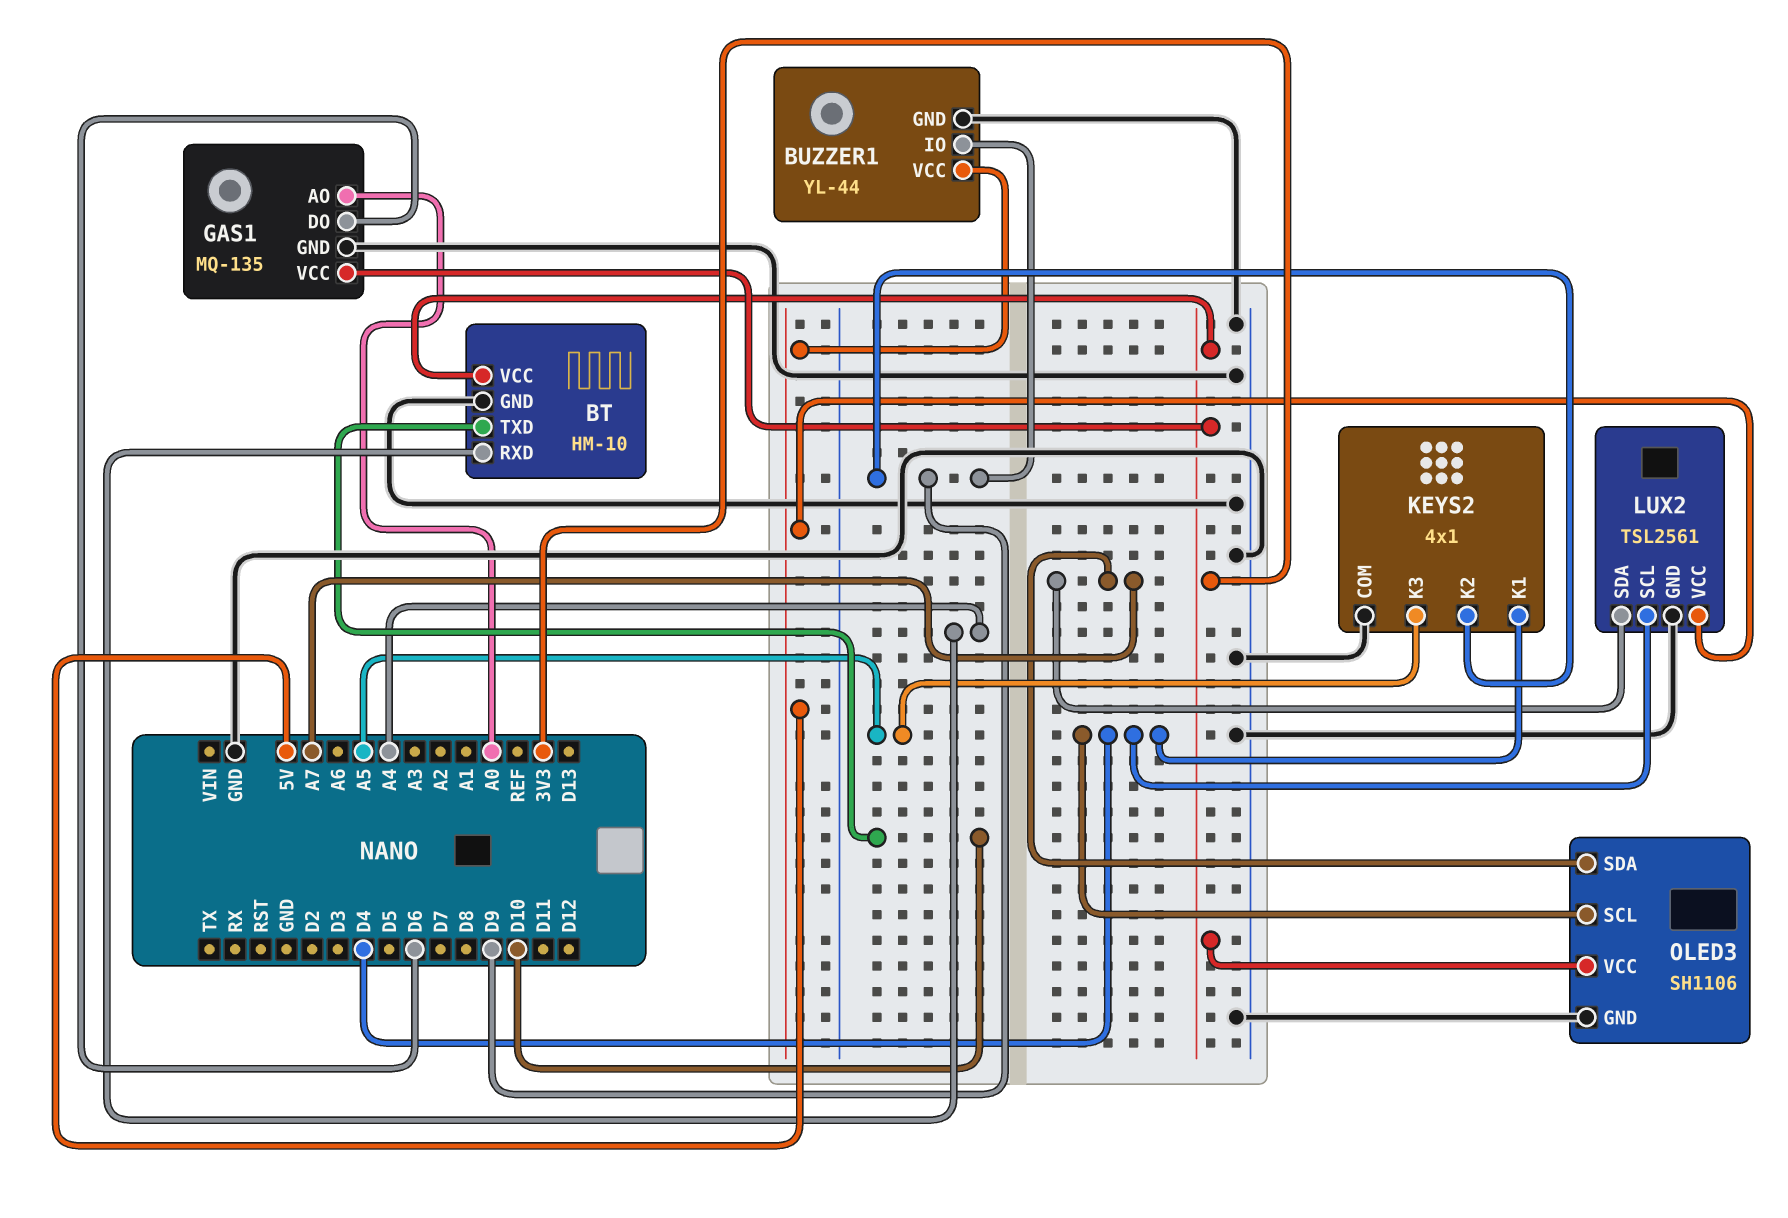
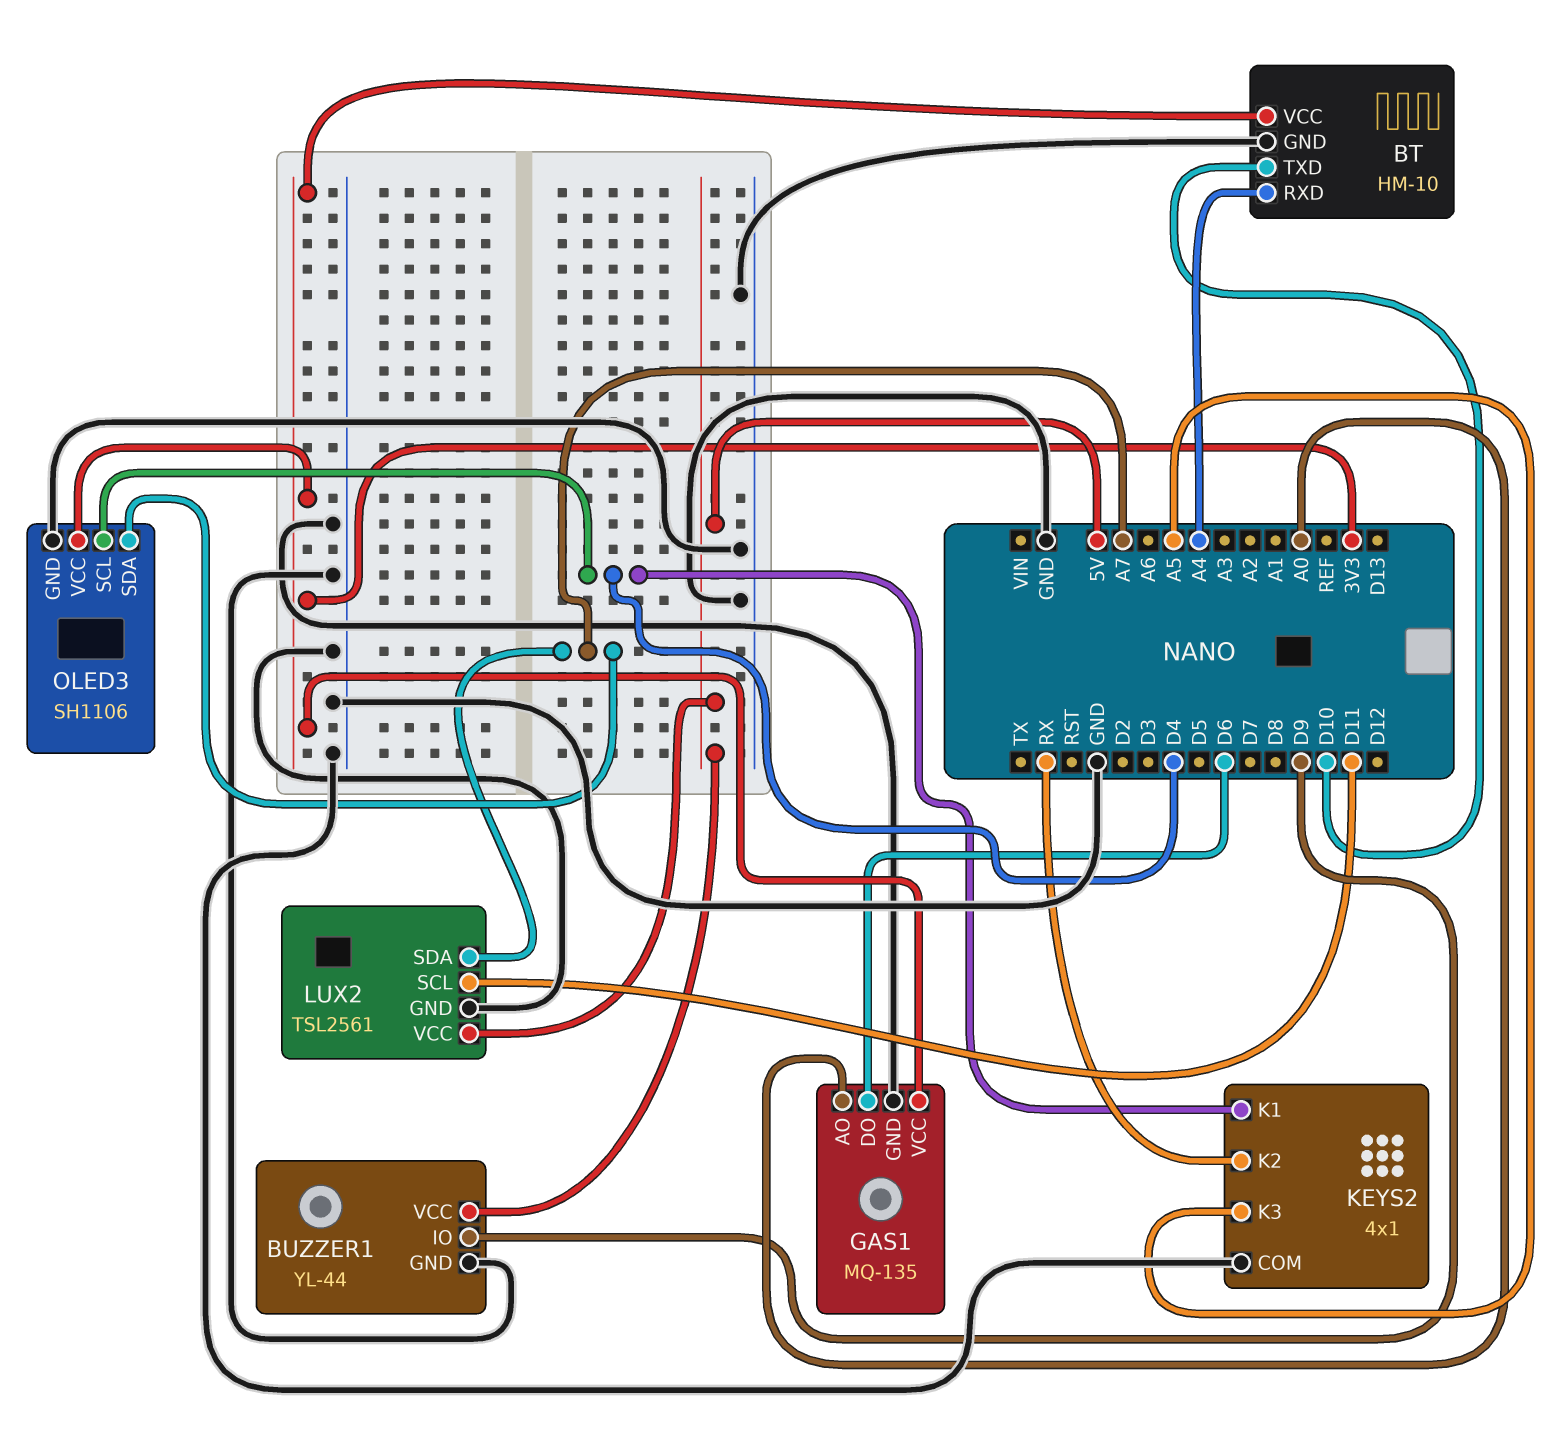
KEYS2 pin K2: D9 -> RX
LUX2 pin SCL: D4 -> D11

